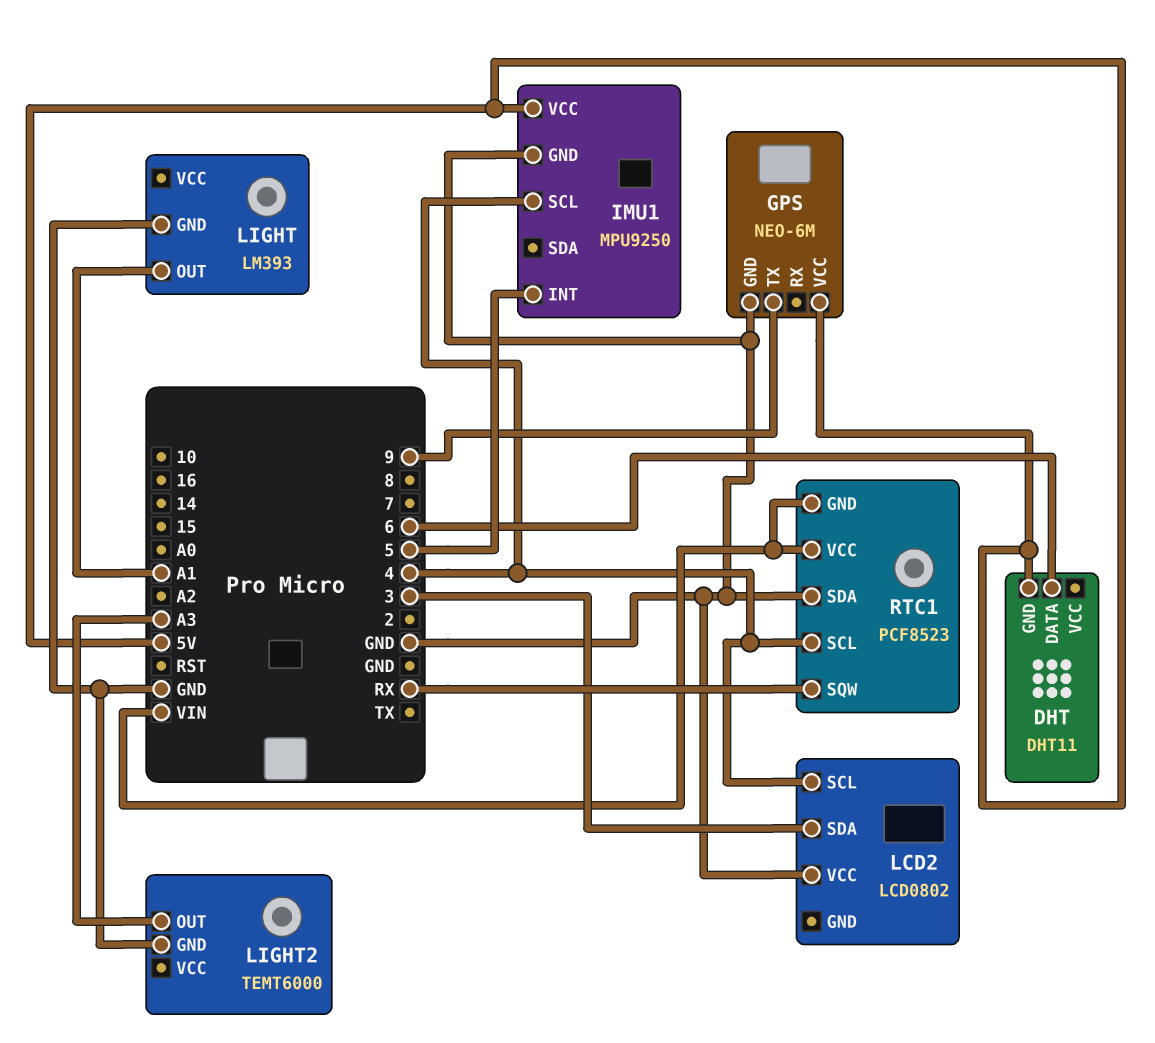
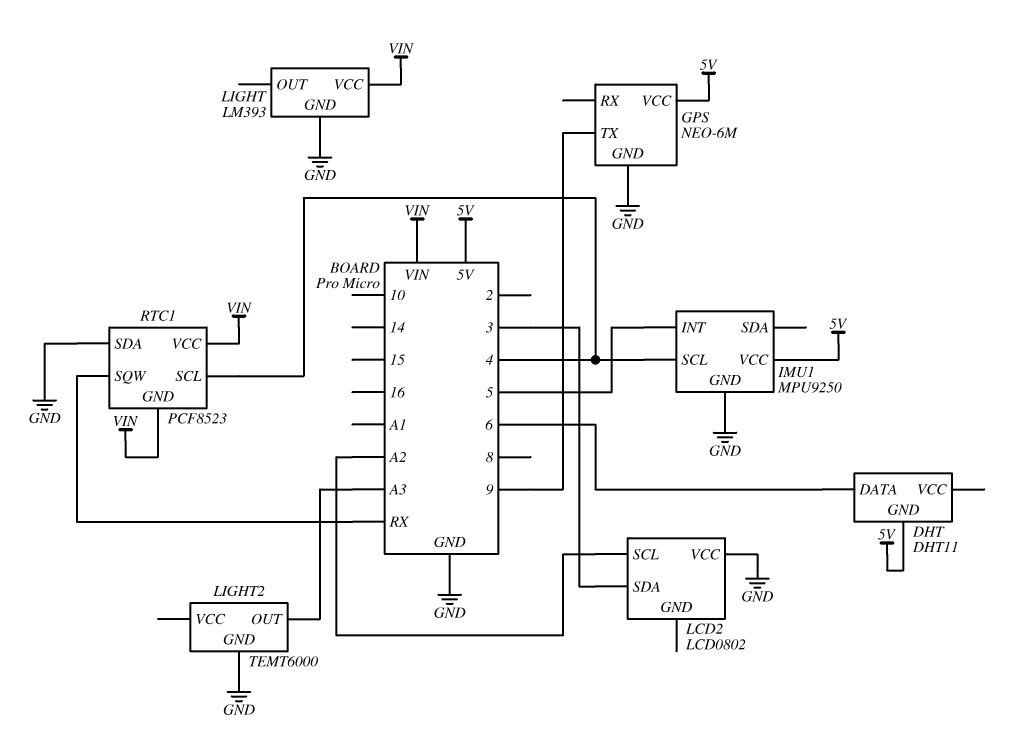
LCD2 pin SCL: 4 -> A2
LIGHT pin OUT: A1 -> none
LIGHT pin VCC: none -> VIN

